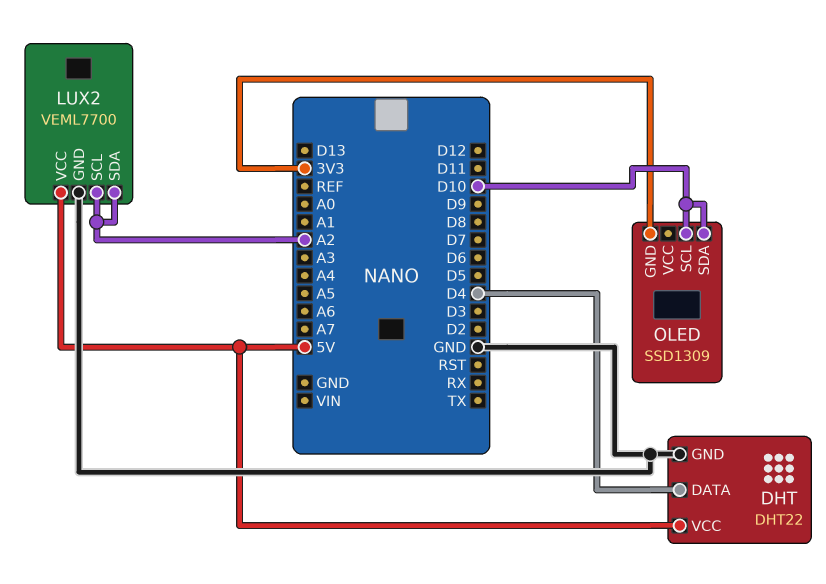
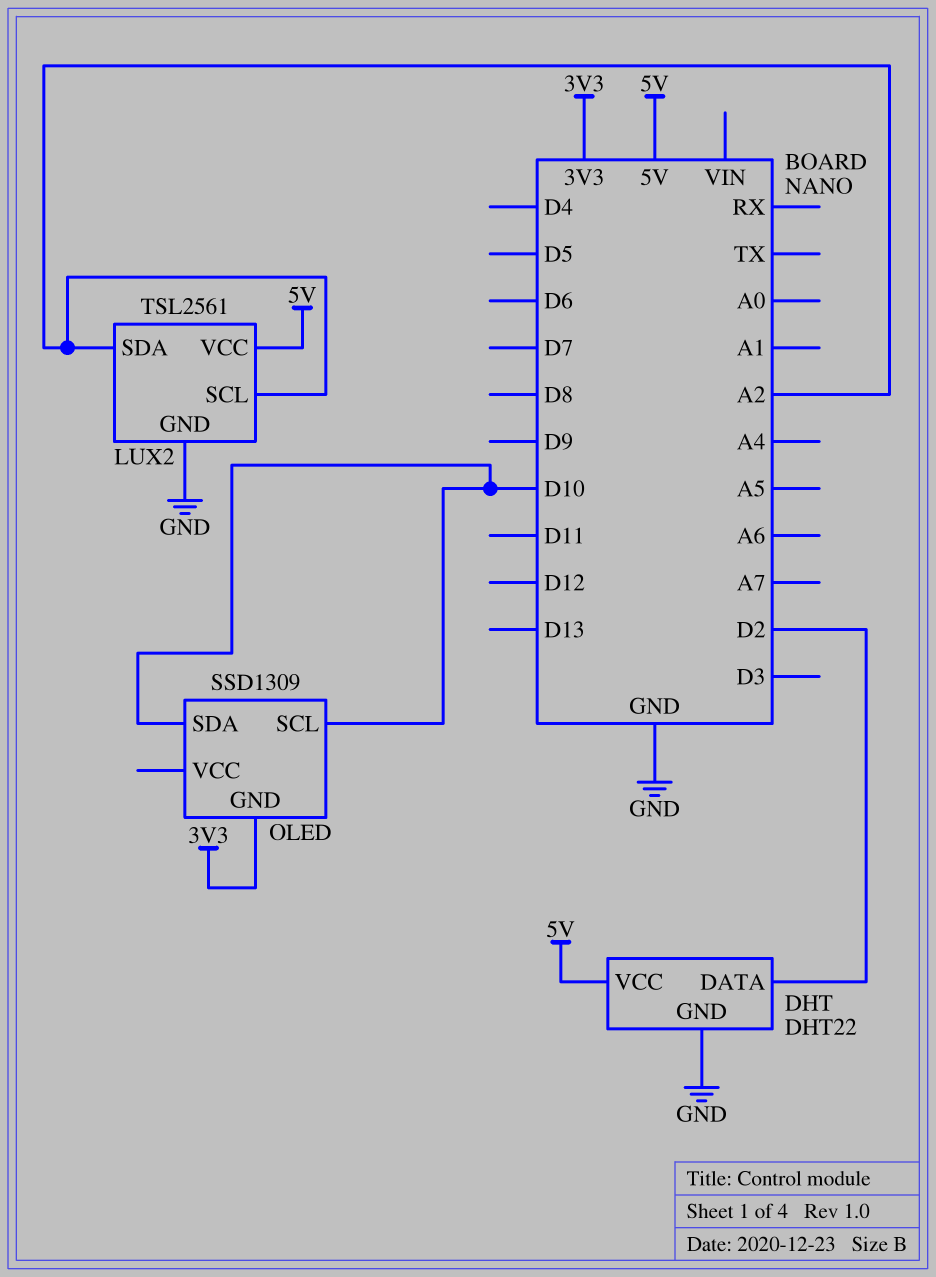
DHT pin DATA: D4 -> D2
LUX2: VEML7700 -> TSL2561

